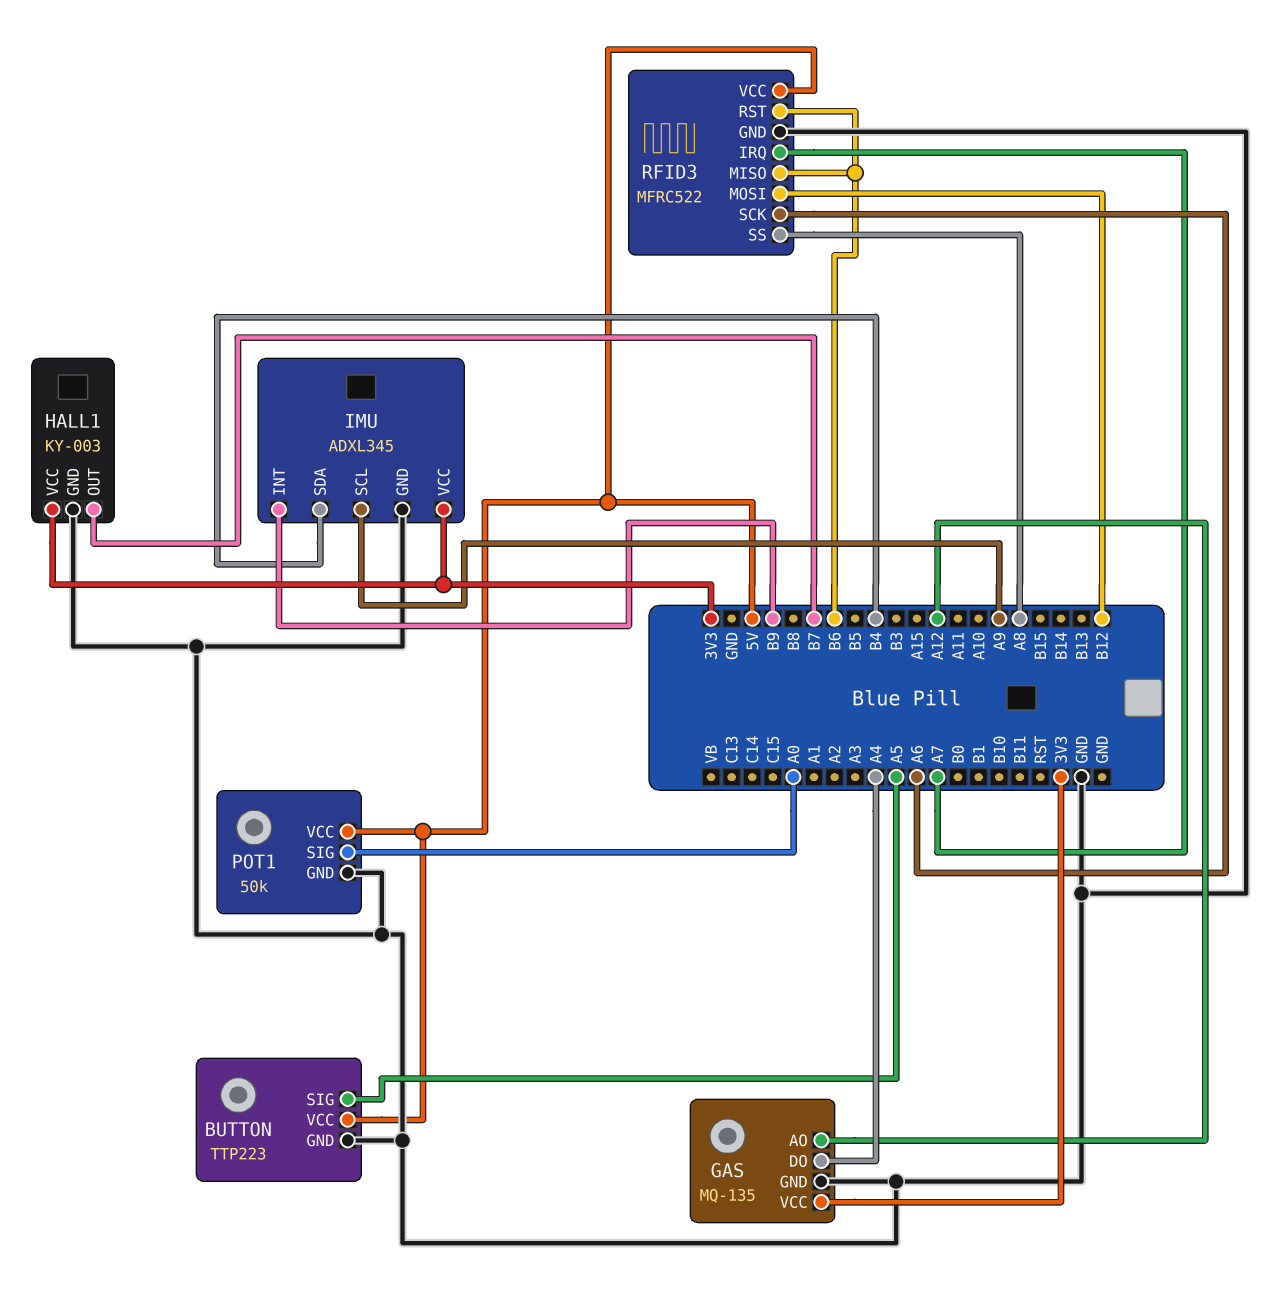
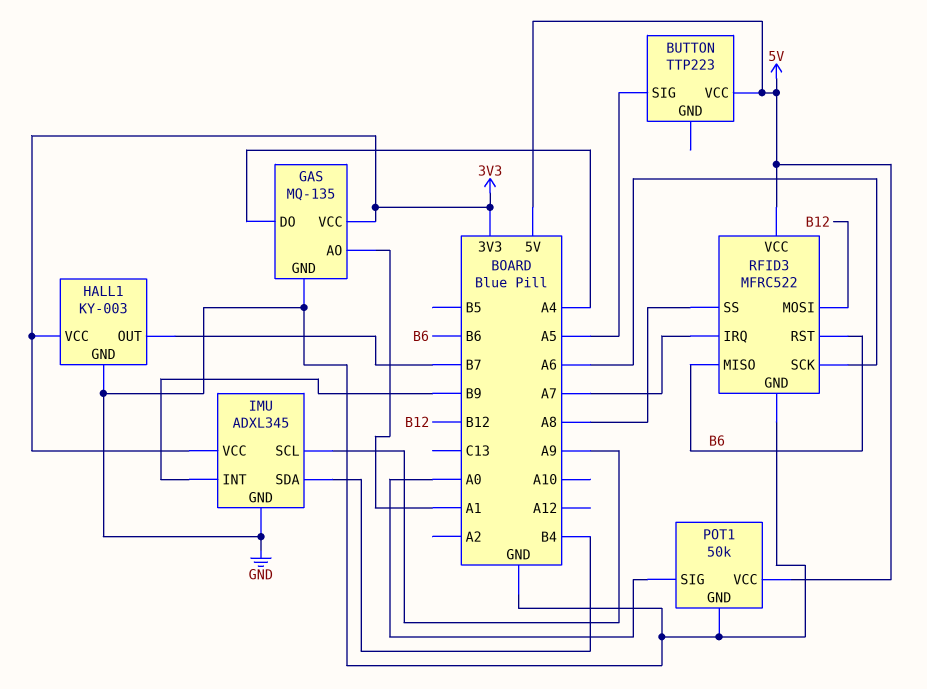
BUTTON pin GND: GND -> none
GAS pin AO: A12 -> A1

